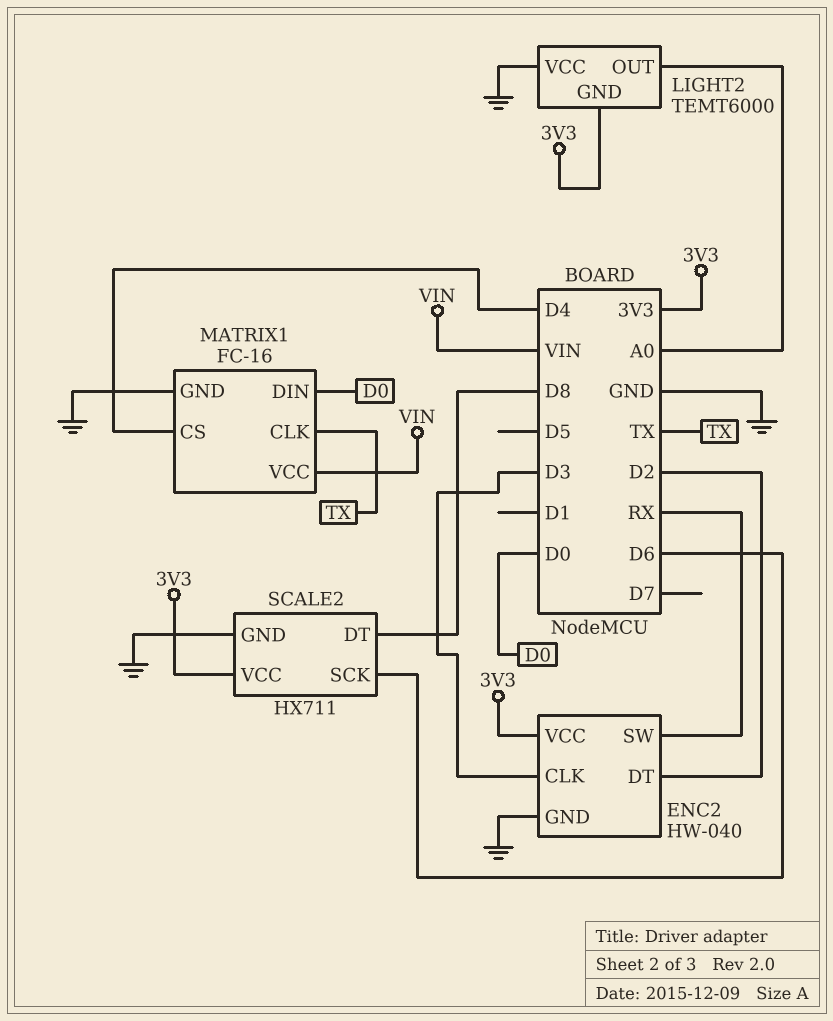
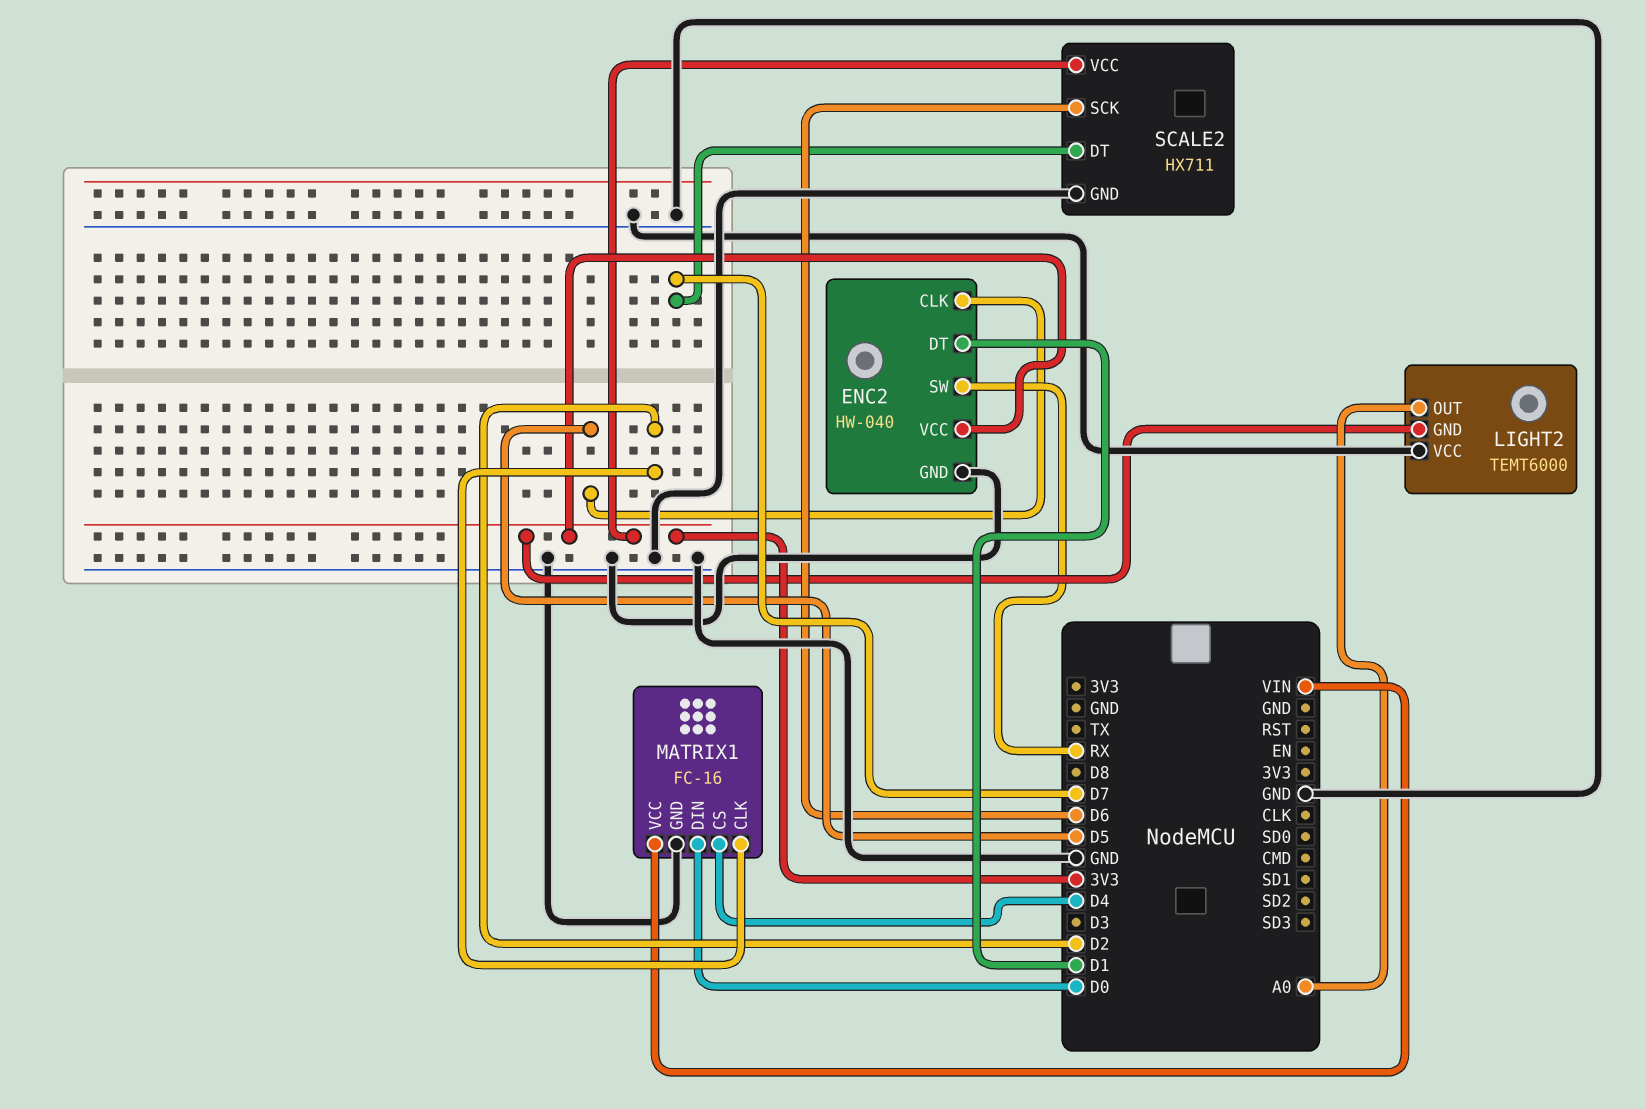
ENC2 pin CLK: D3 -> D5
ENC2 pin DT: D2 -> D1
MATRIX1 pin CLK: TX -> D2
SCALE2 pin DT: D8 -> D7

